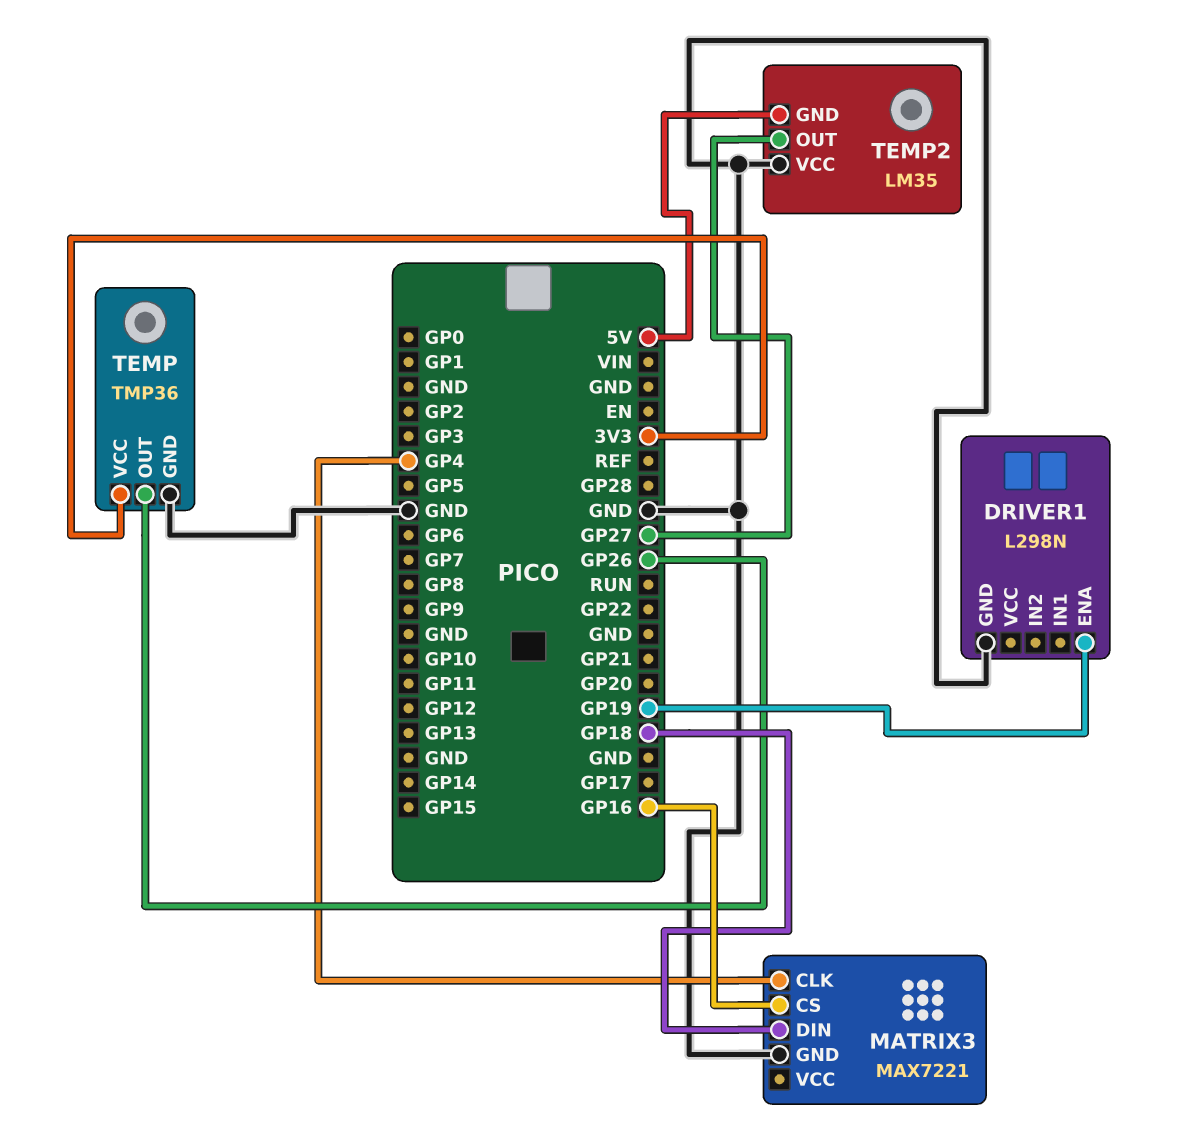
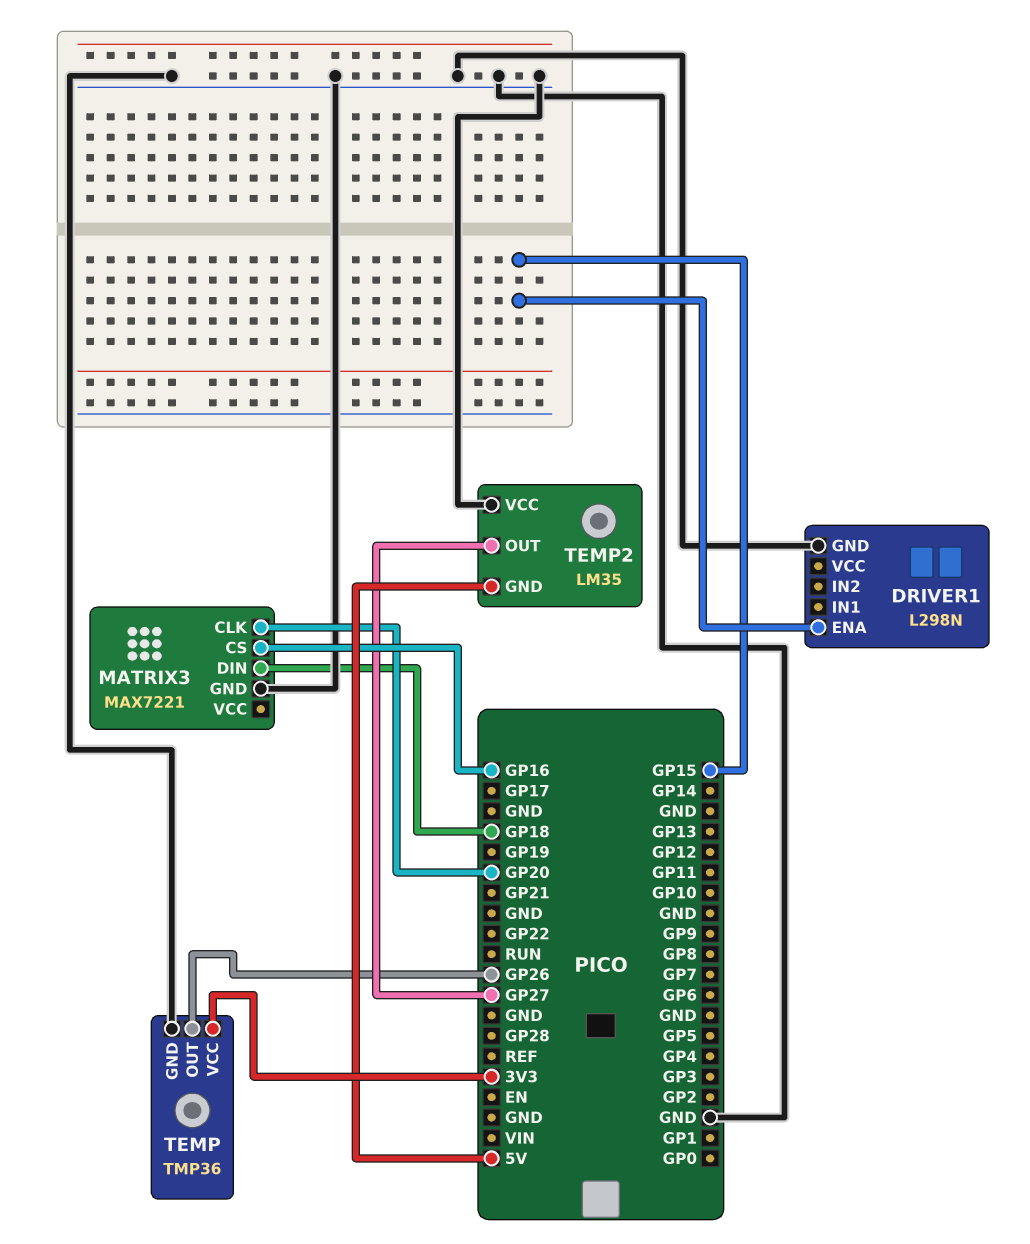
DRIVER1 pin ENA: GP19 -> GP15
MATRIX3 pin CLK: GP4 -> GP20

